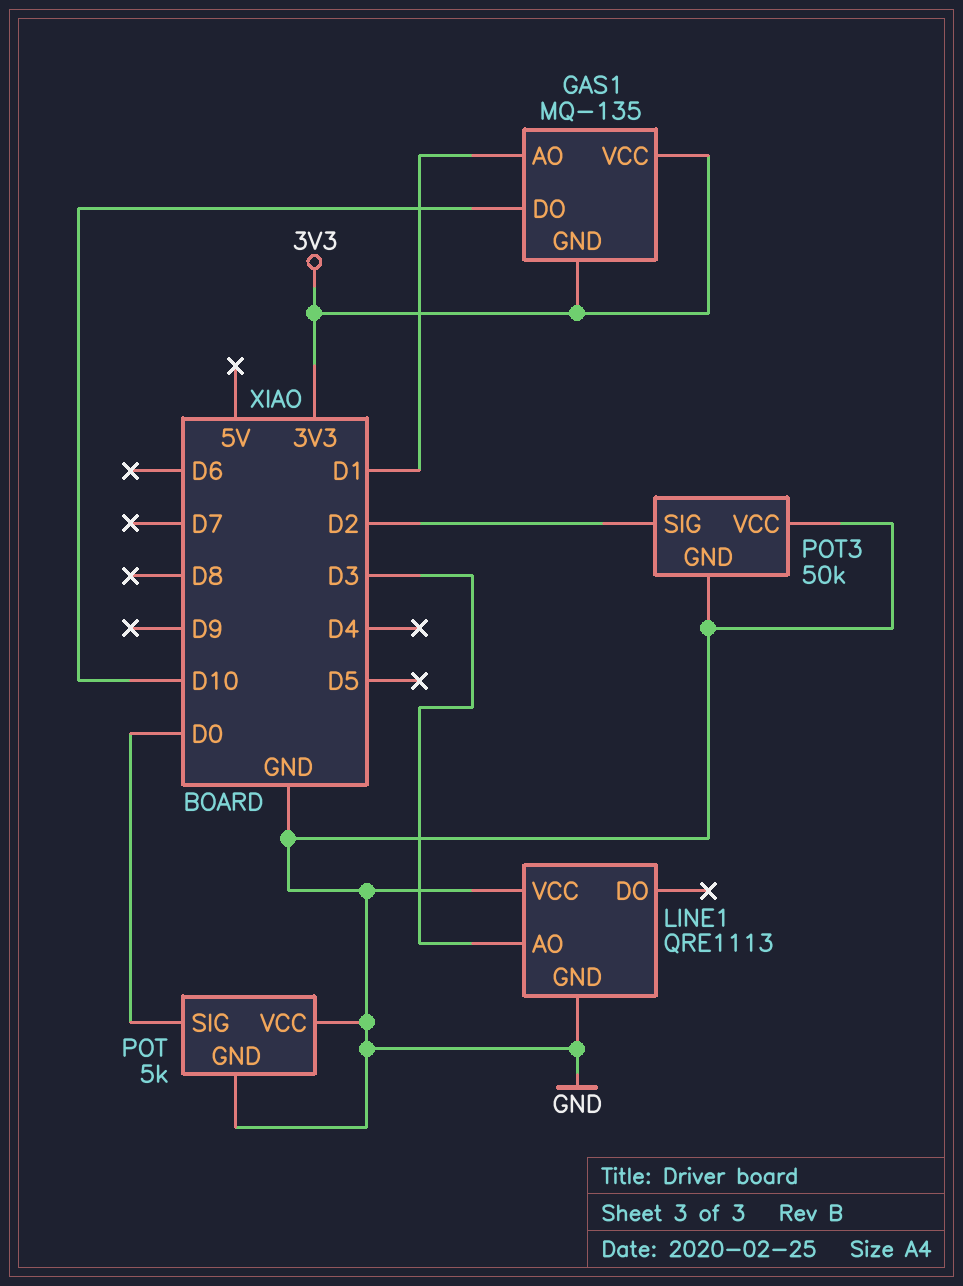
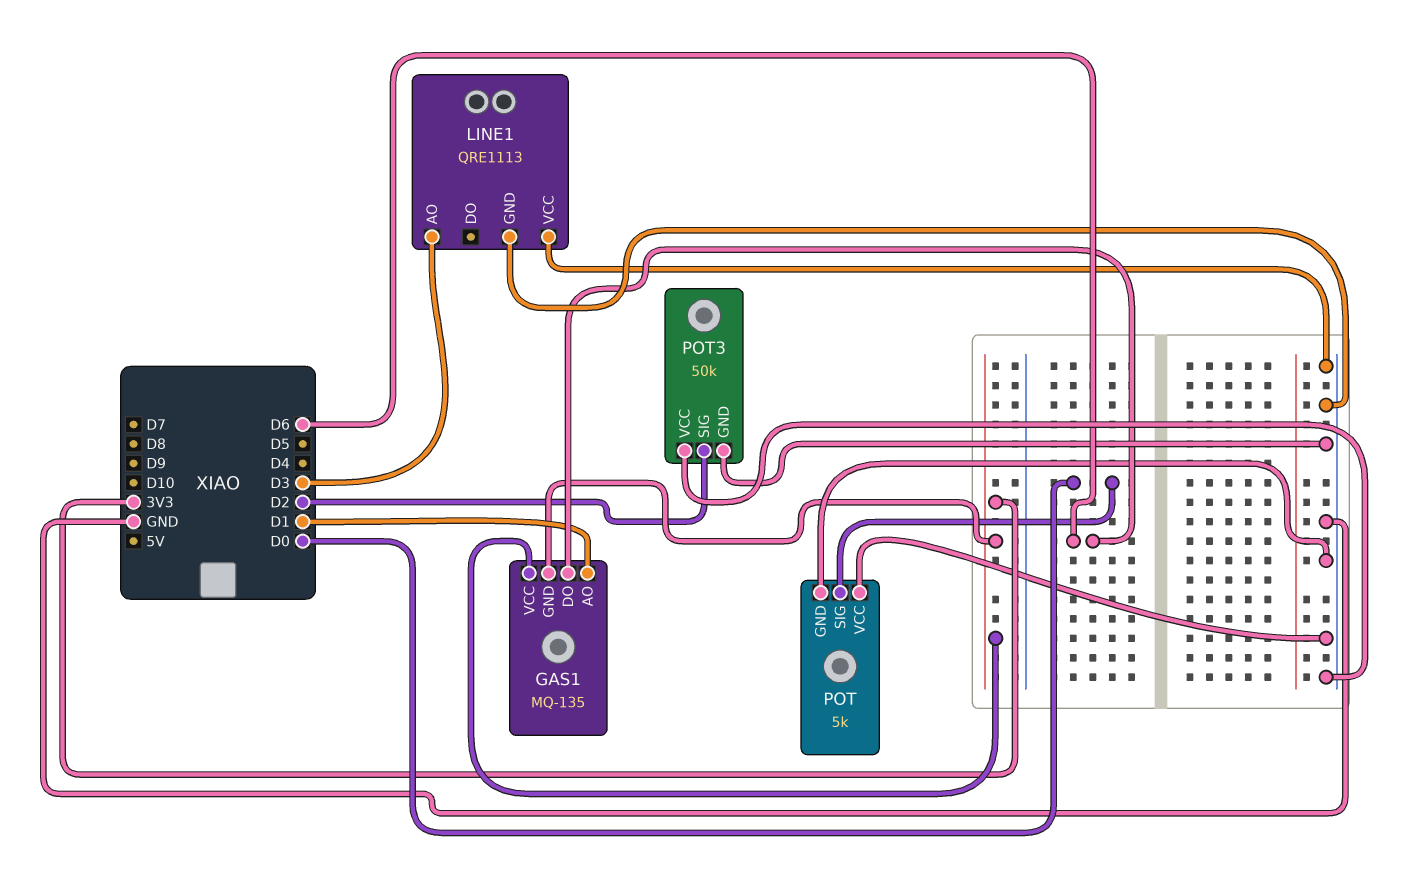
GAS1 pin DO: D10 -> D6

